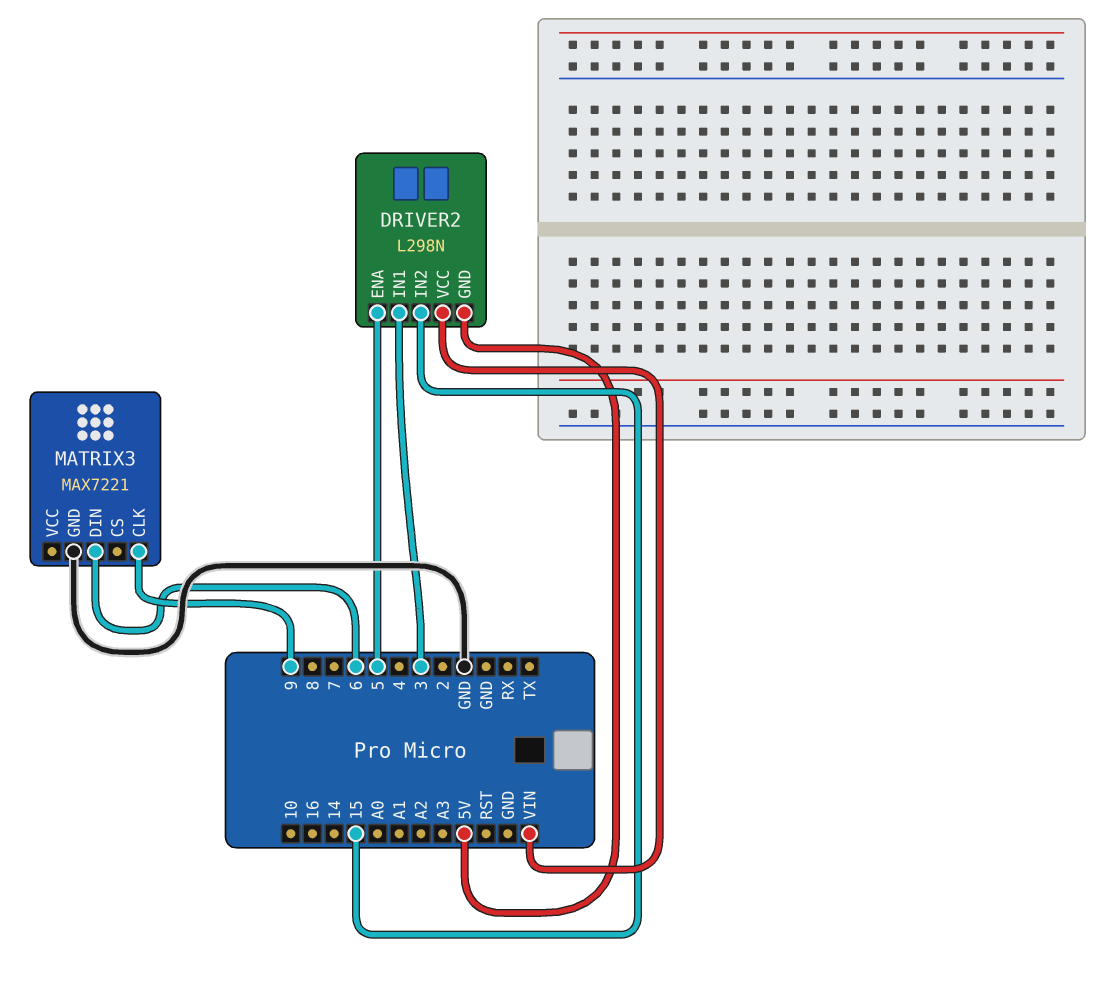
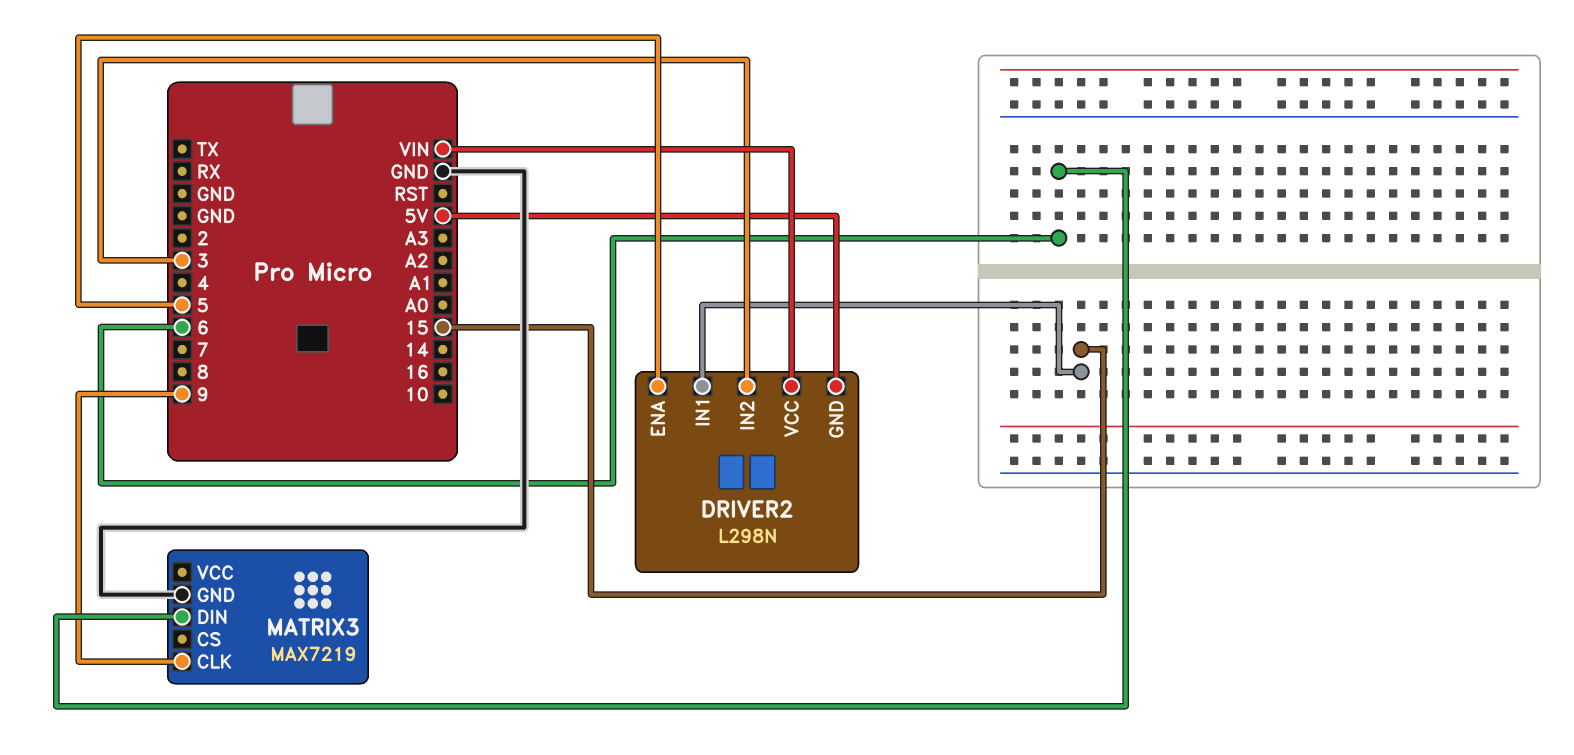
DRIVER2 pin IN1: 3 -> 15
DRIVER2 pin IN2: 15 -> 3
MATRIX3: MAX7221 -> MAX7219

